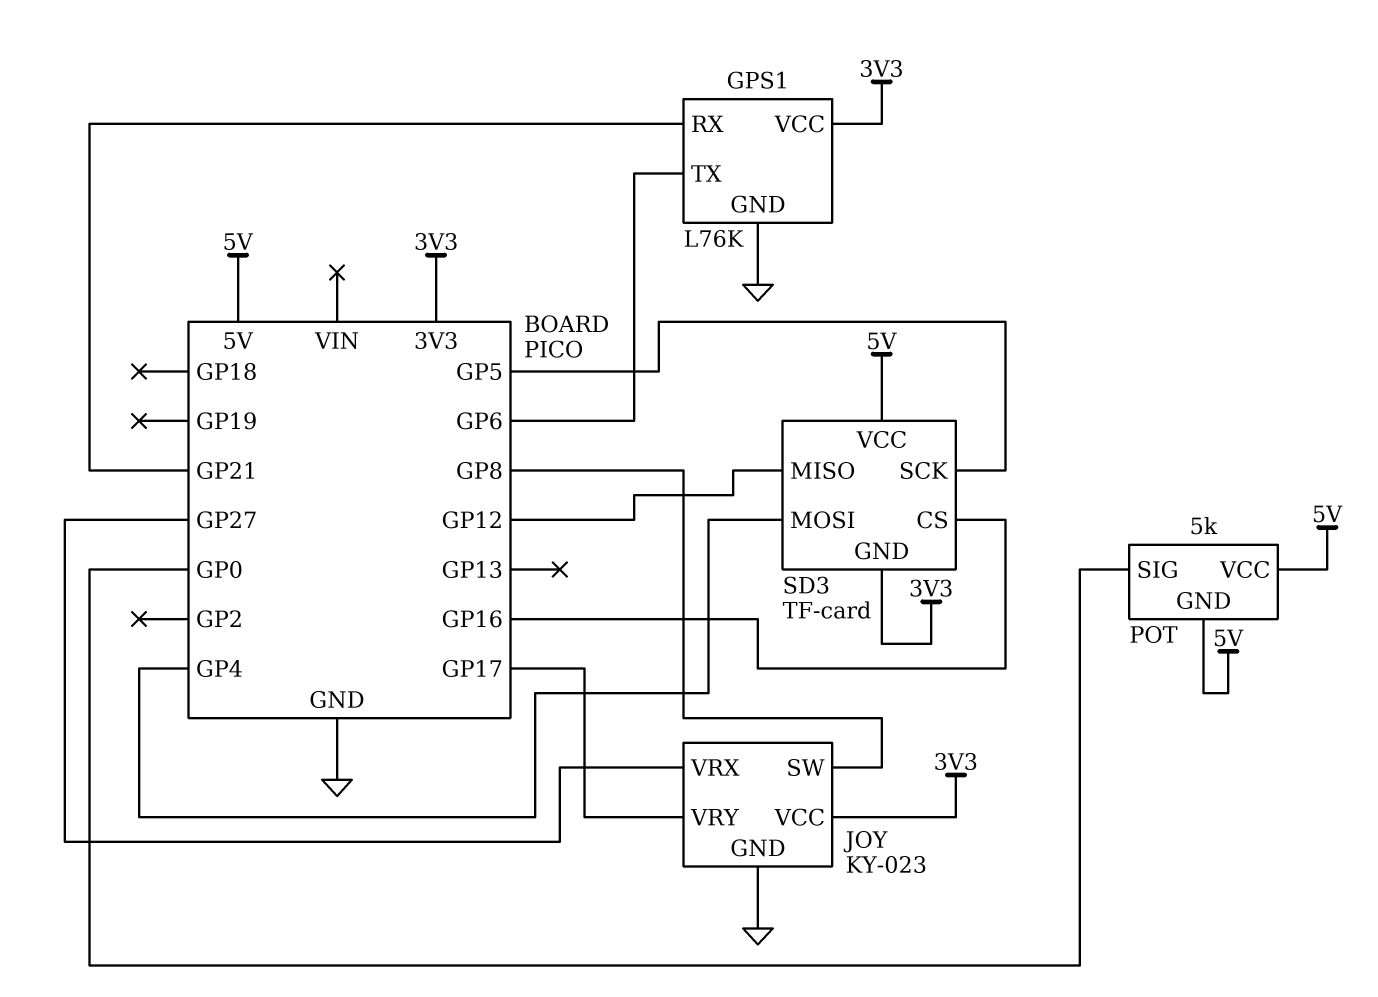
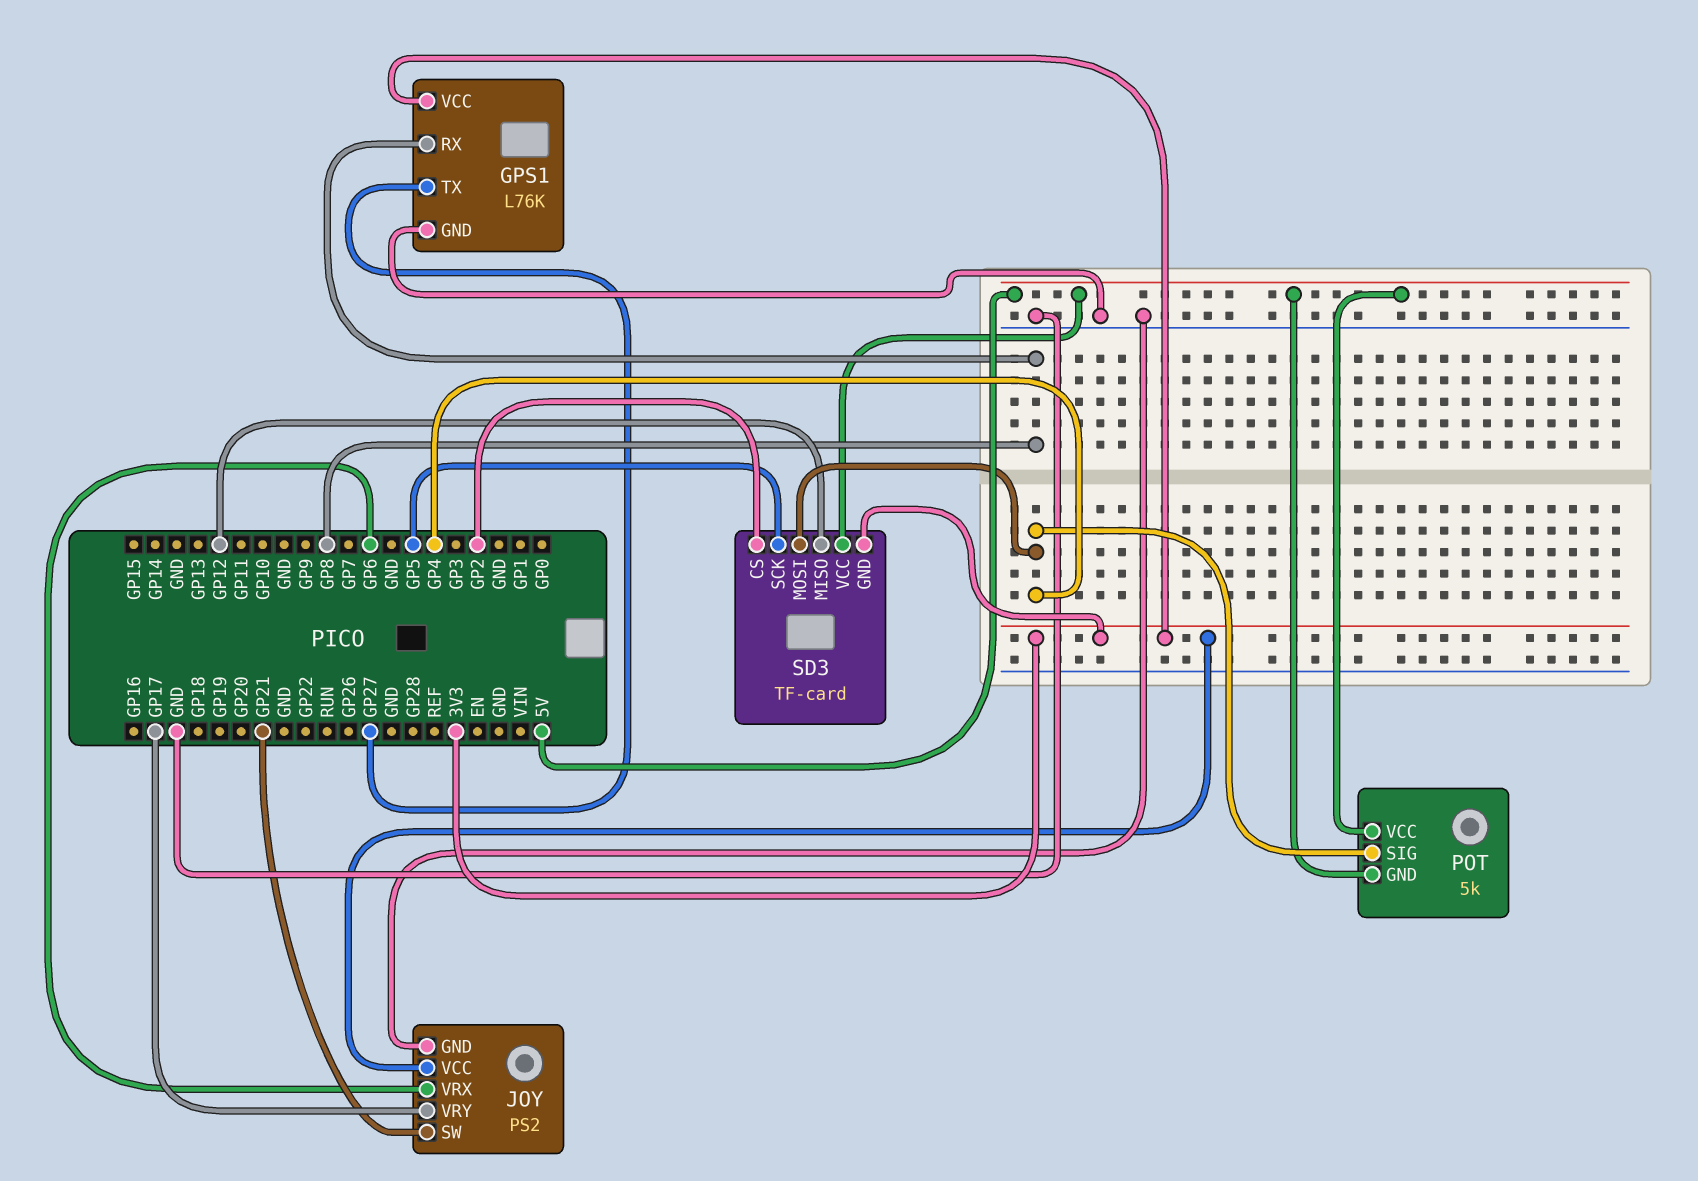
GPS1 pin RX: GP21 -> GP8
GPS1 pin TX: GP6 -> GP27
JOY: KY-023 -> PS2
JOY pin SW: GP8 -> GP21
JOY pin VRX: GP27 -> GP6
POT pin SIG: GP0 -> GP4
SD3 pin CS: GP16 -> GP2

